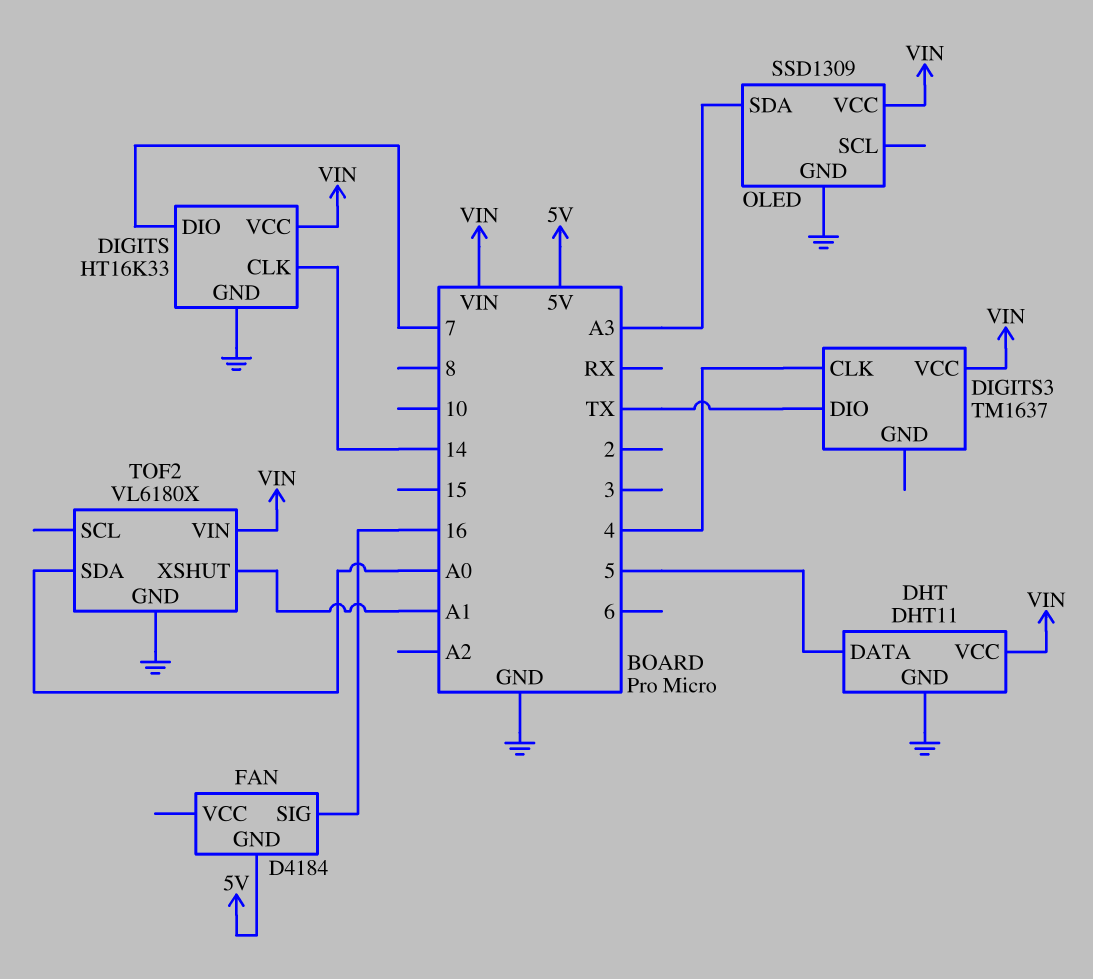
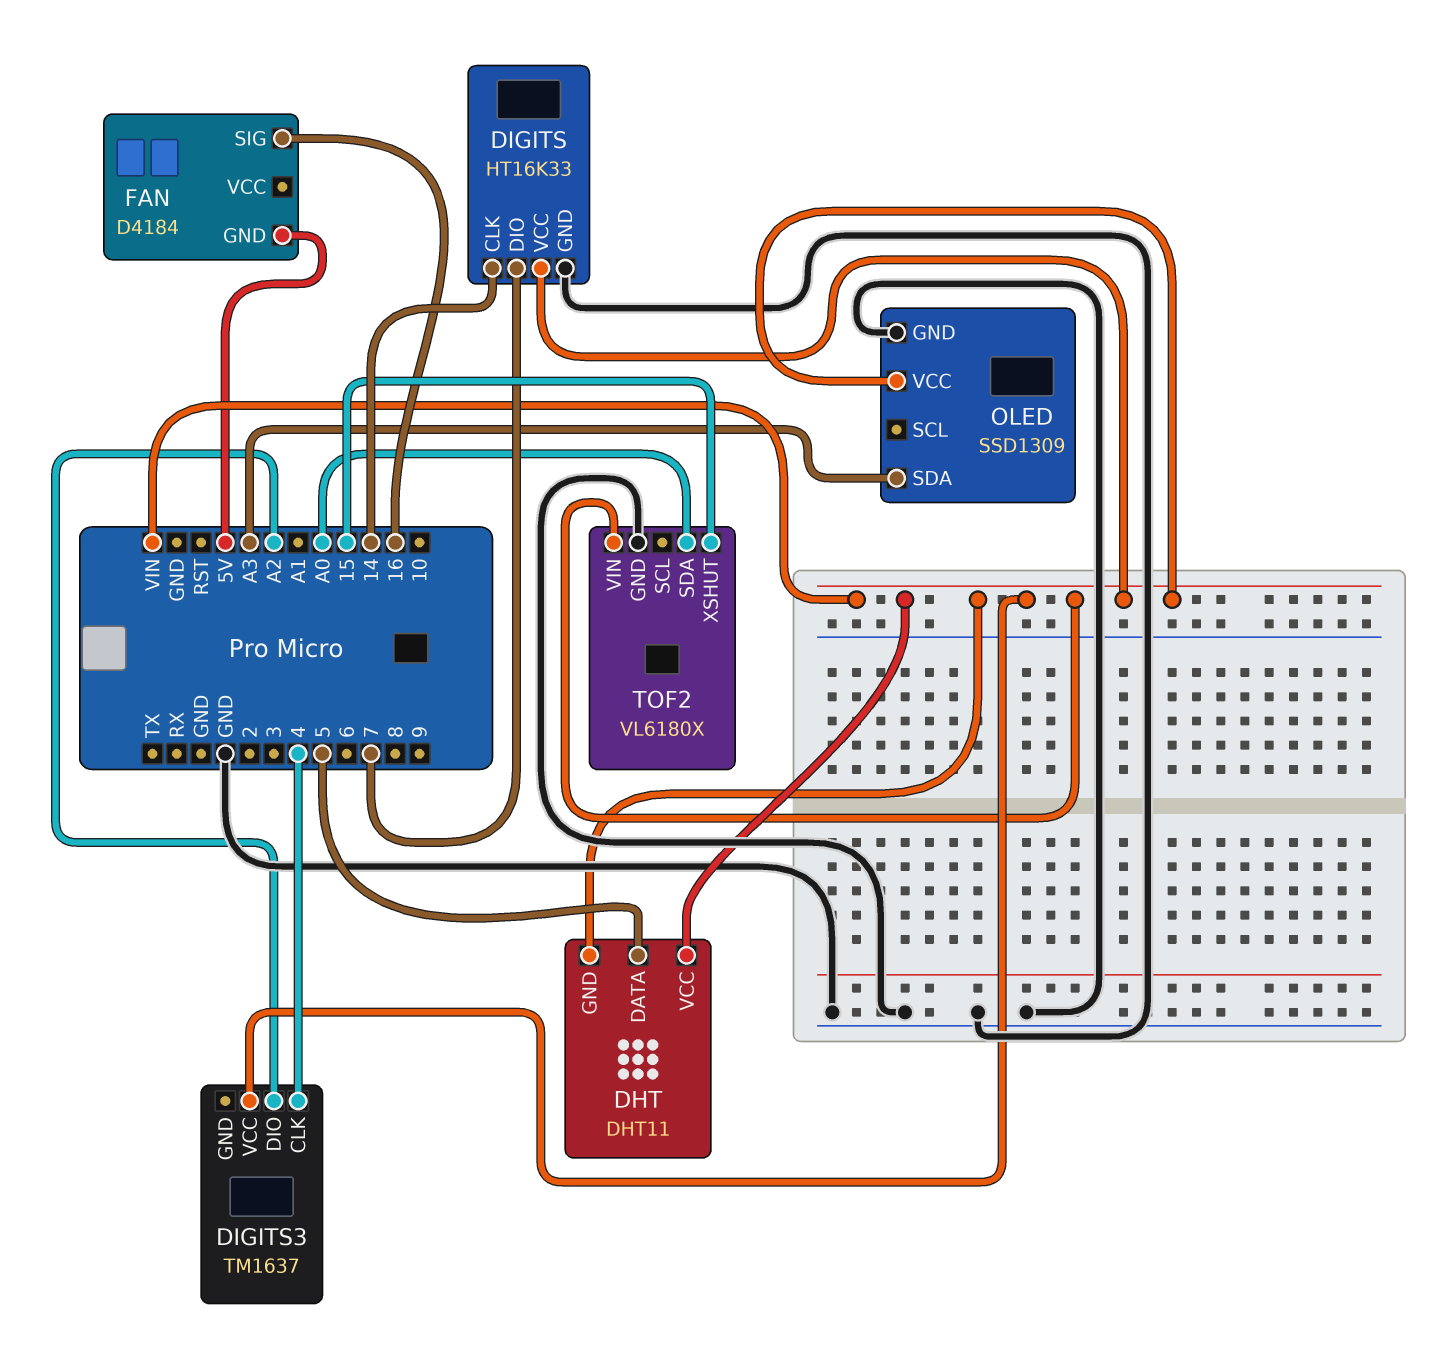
DHT pin GND: GND -> VIN
DIGITS3 pin DIO: TX -> A2
TOF2 pin XSHUT: A1 -> 15

